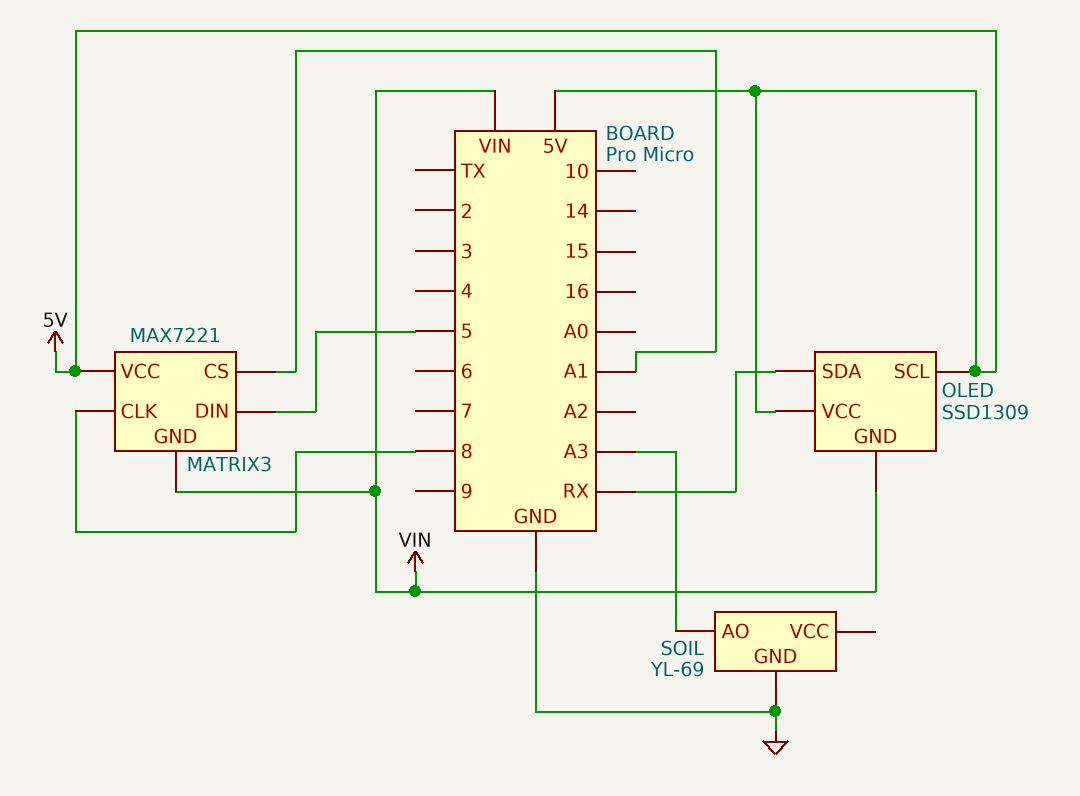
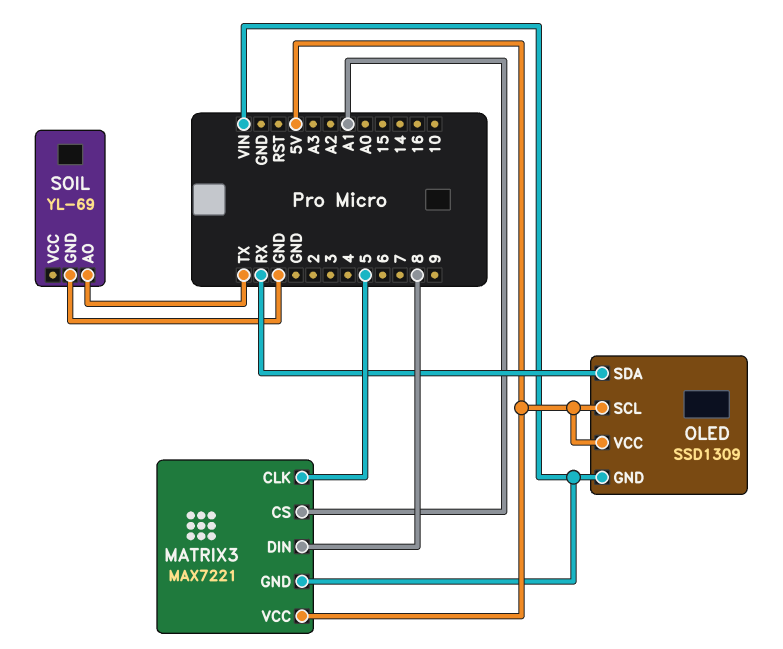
MATRIX3 pin CLK: 8 -> 5
MATRIX3 pin DIN: 5 -> 8
SOIL pin AO: A3 -> TX

